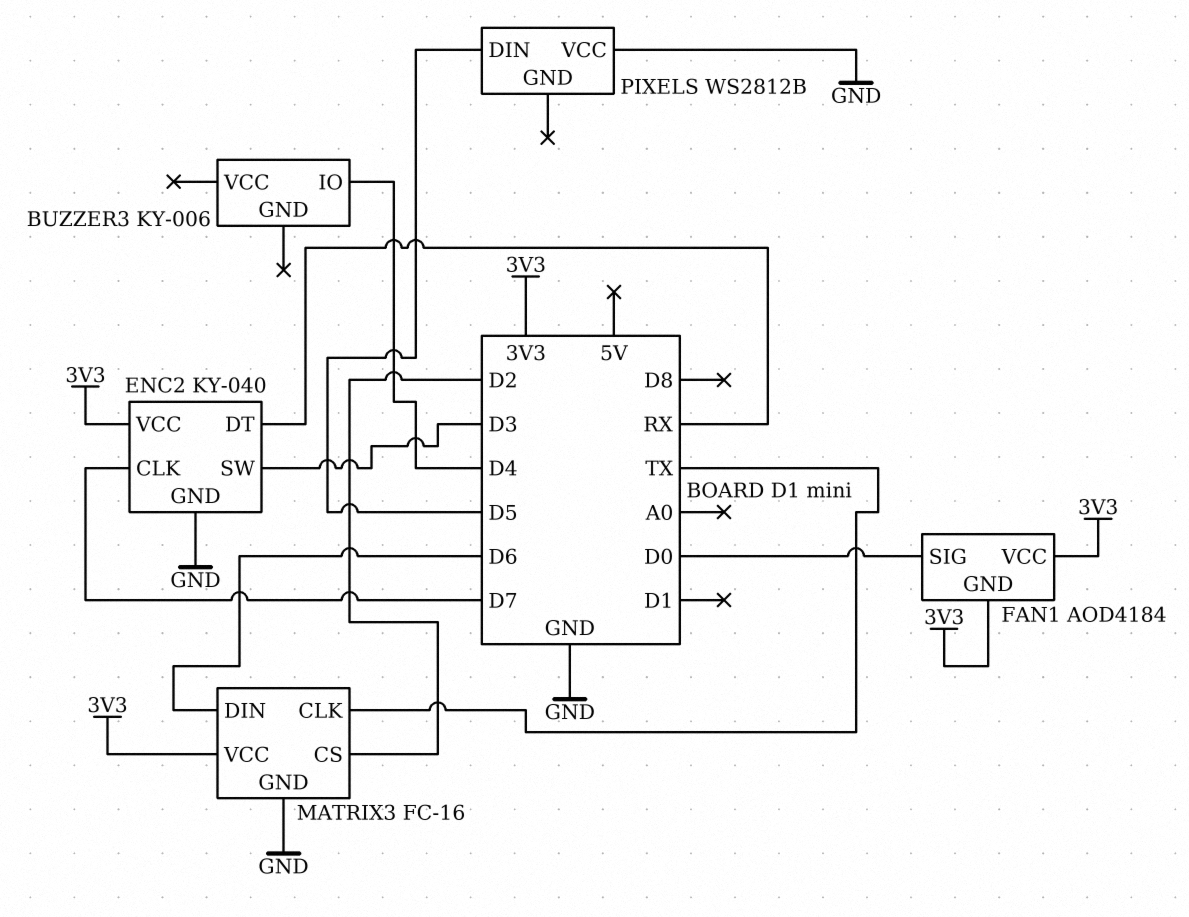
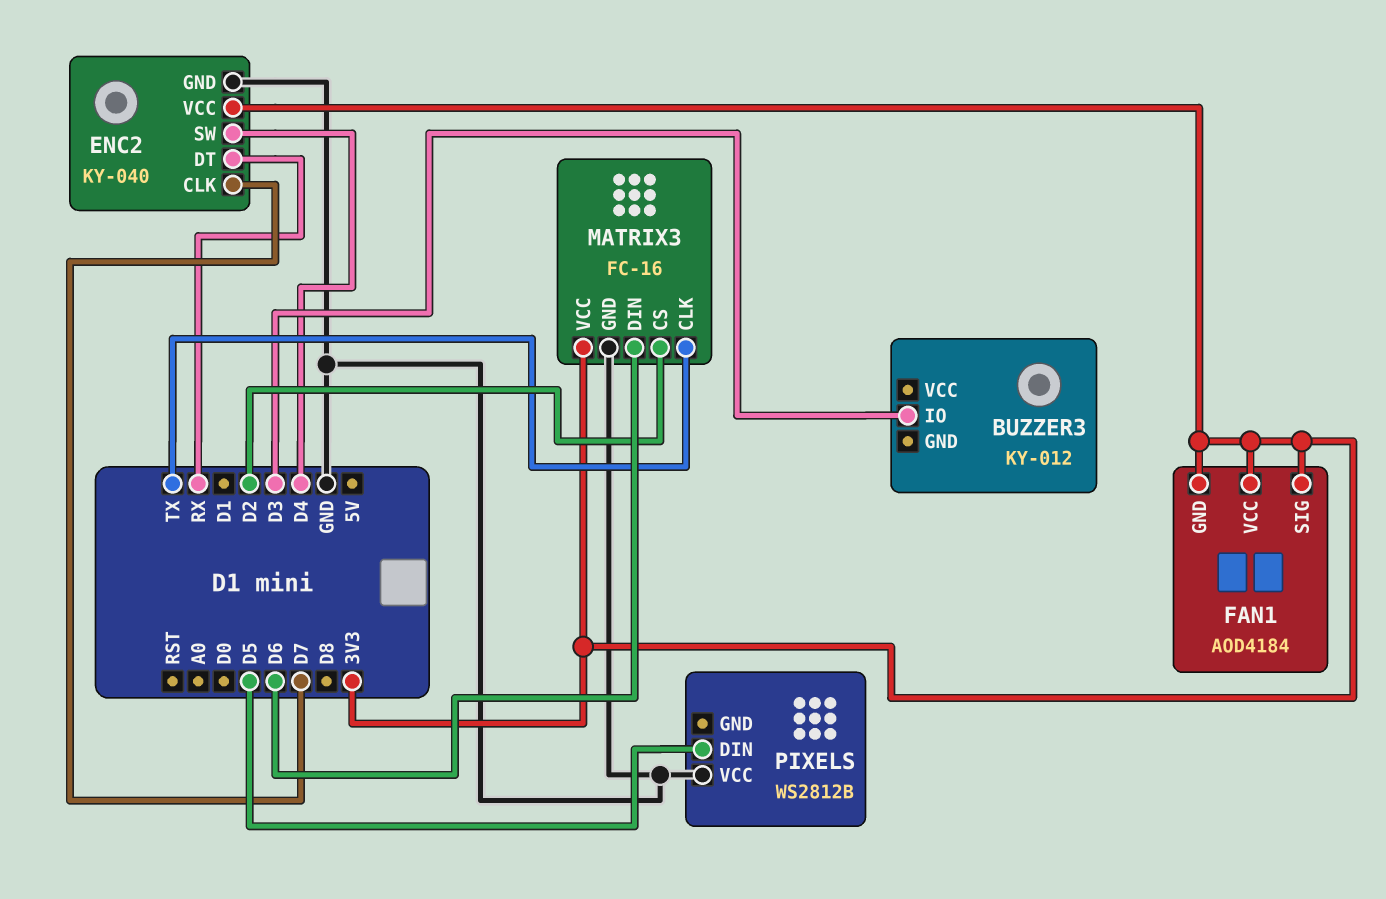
BUZZER3: KY-006 -> KY-012
BUZZER3 pin IO: D4 -> D3
ENC2 pin SW: D3 -> D4
FAN1 pin SIG: D0 -> 3V3

